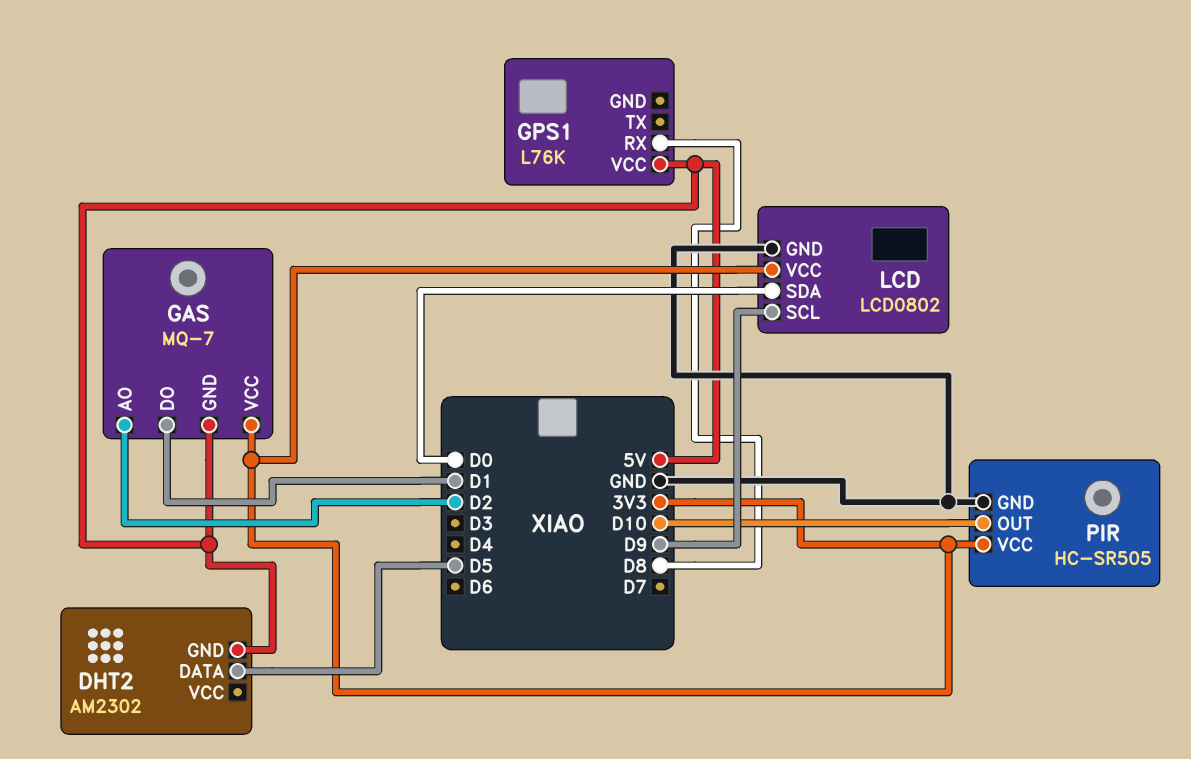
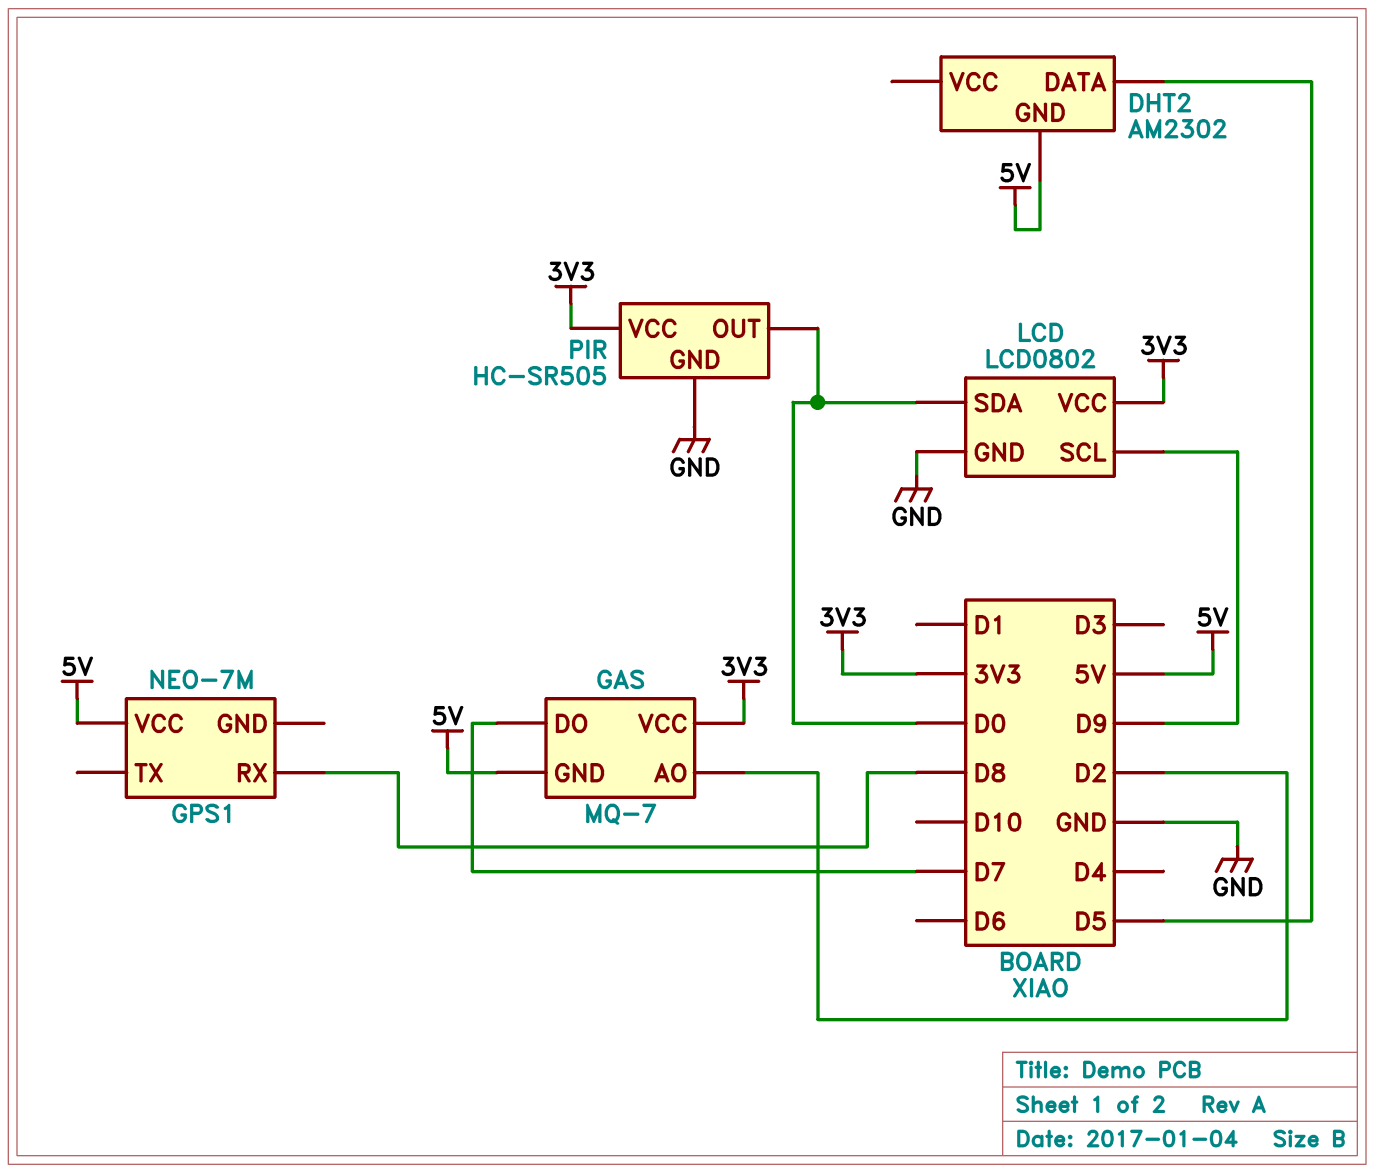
GAS pin DO: D1 -> D7
GPS1: L76K -> NEO-7M
PIR pin OUT: D10 -> D0

